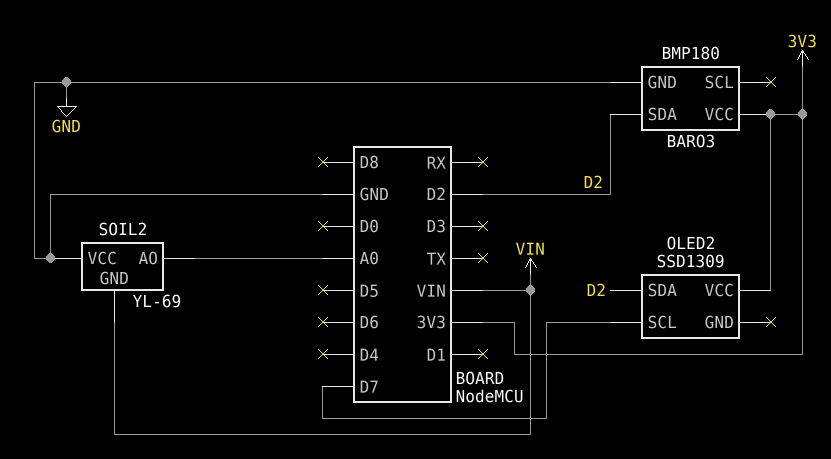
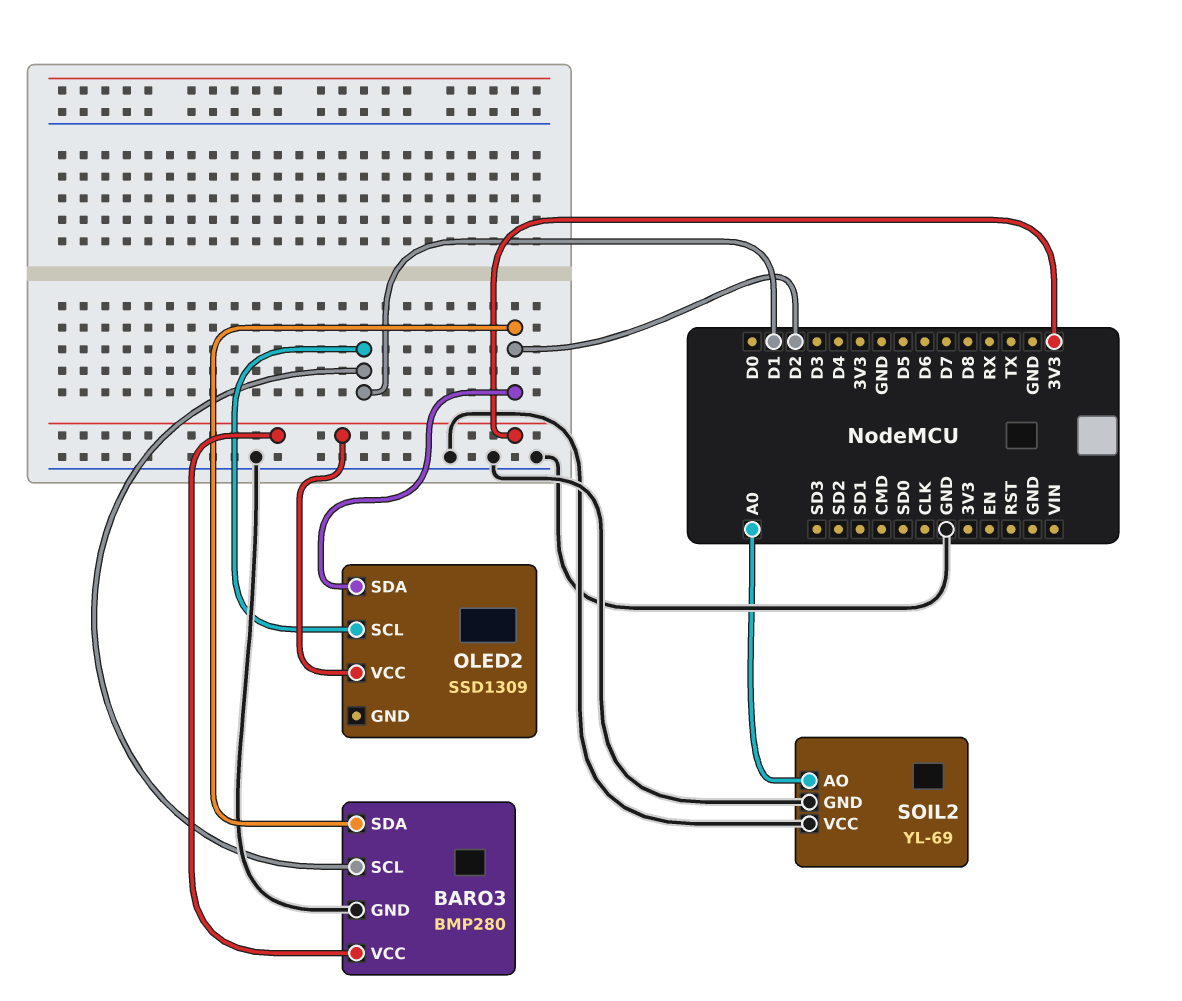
BARO3: BMP180 -> BMP280
BARO3 pin SCL: none -> D1
OLED2 pin SCL: D7 -> D1
SOIL2 pin GND: VIN -> GND

